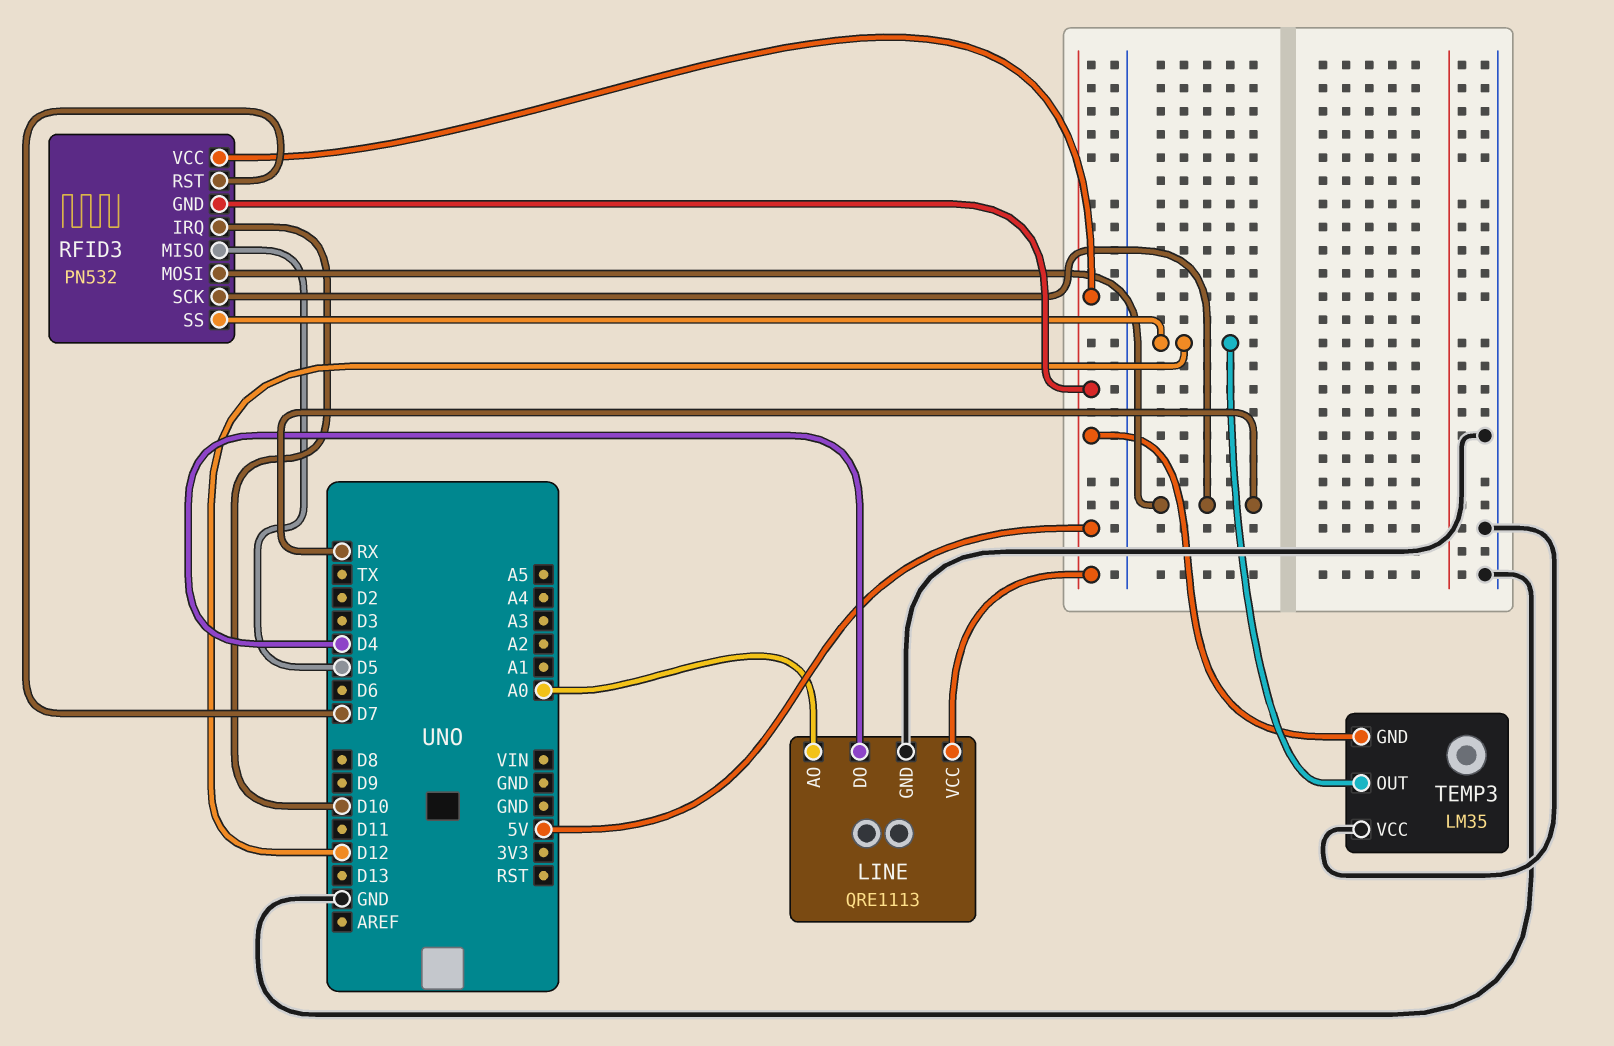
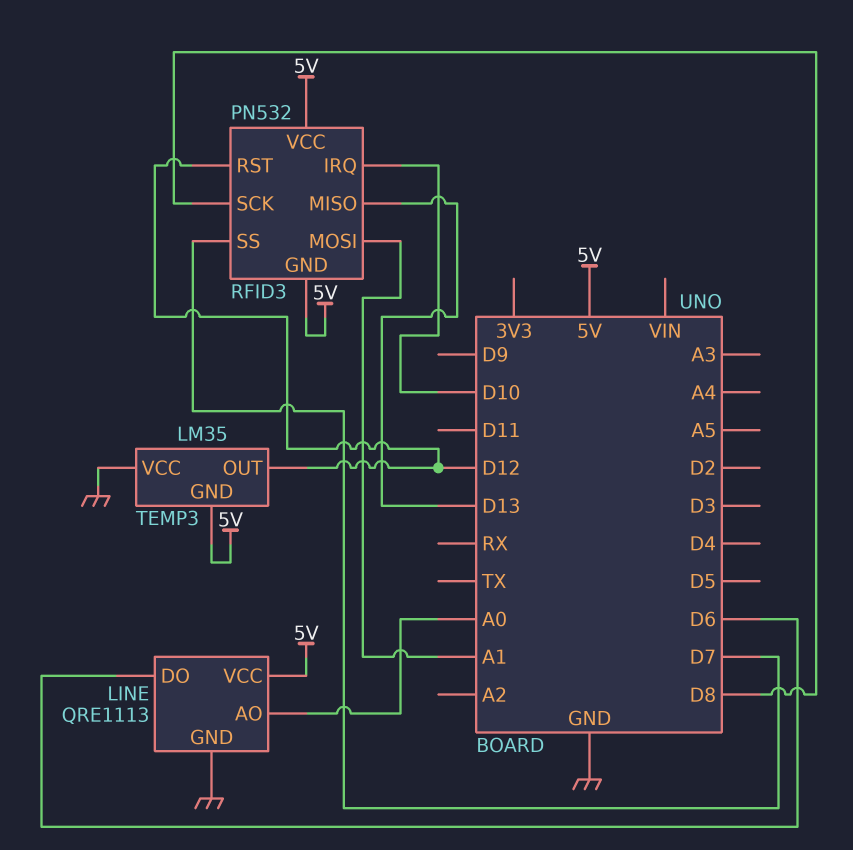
LINE pin DO: D4 -> D6
RFID3 pin MISO: D5 -> D13
RFID3 pin MOSI: RX -> A1
RFID3 pin RST: D7 -> D12
RFID3 pin SCK: RX -> D8
RFID3 pin SS: D12 -> D7

